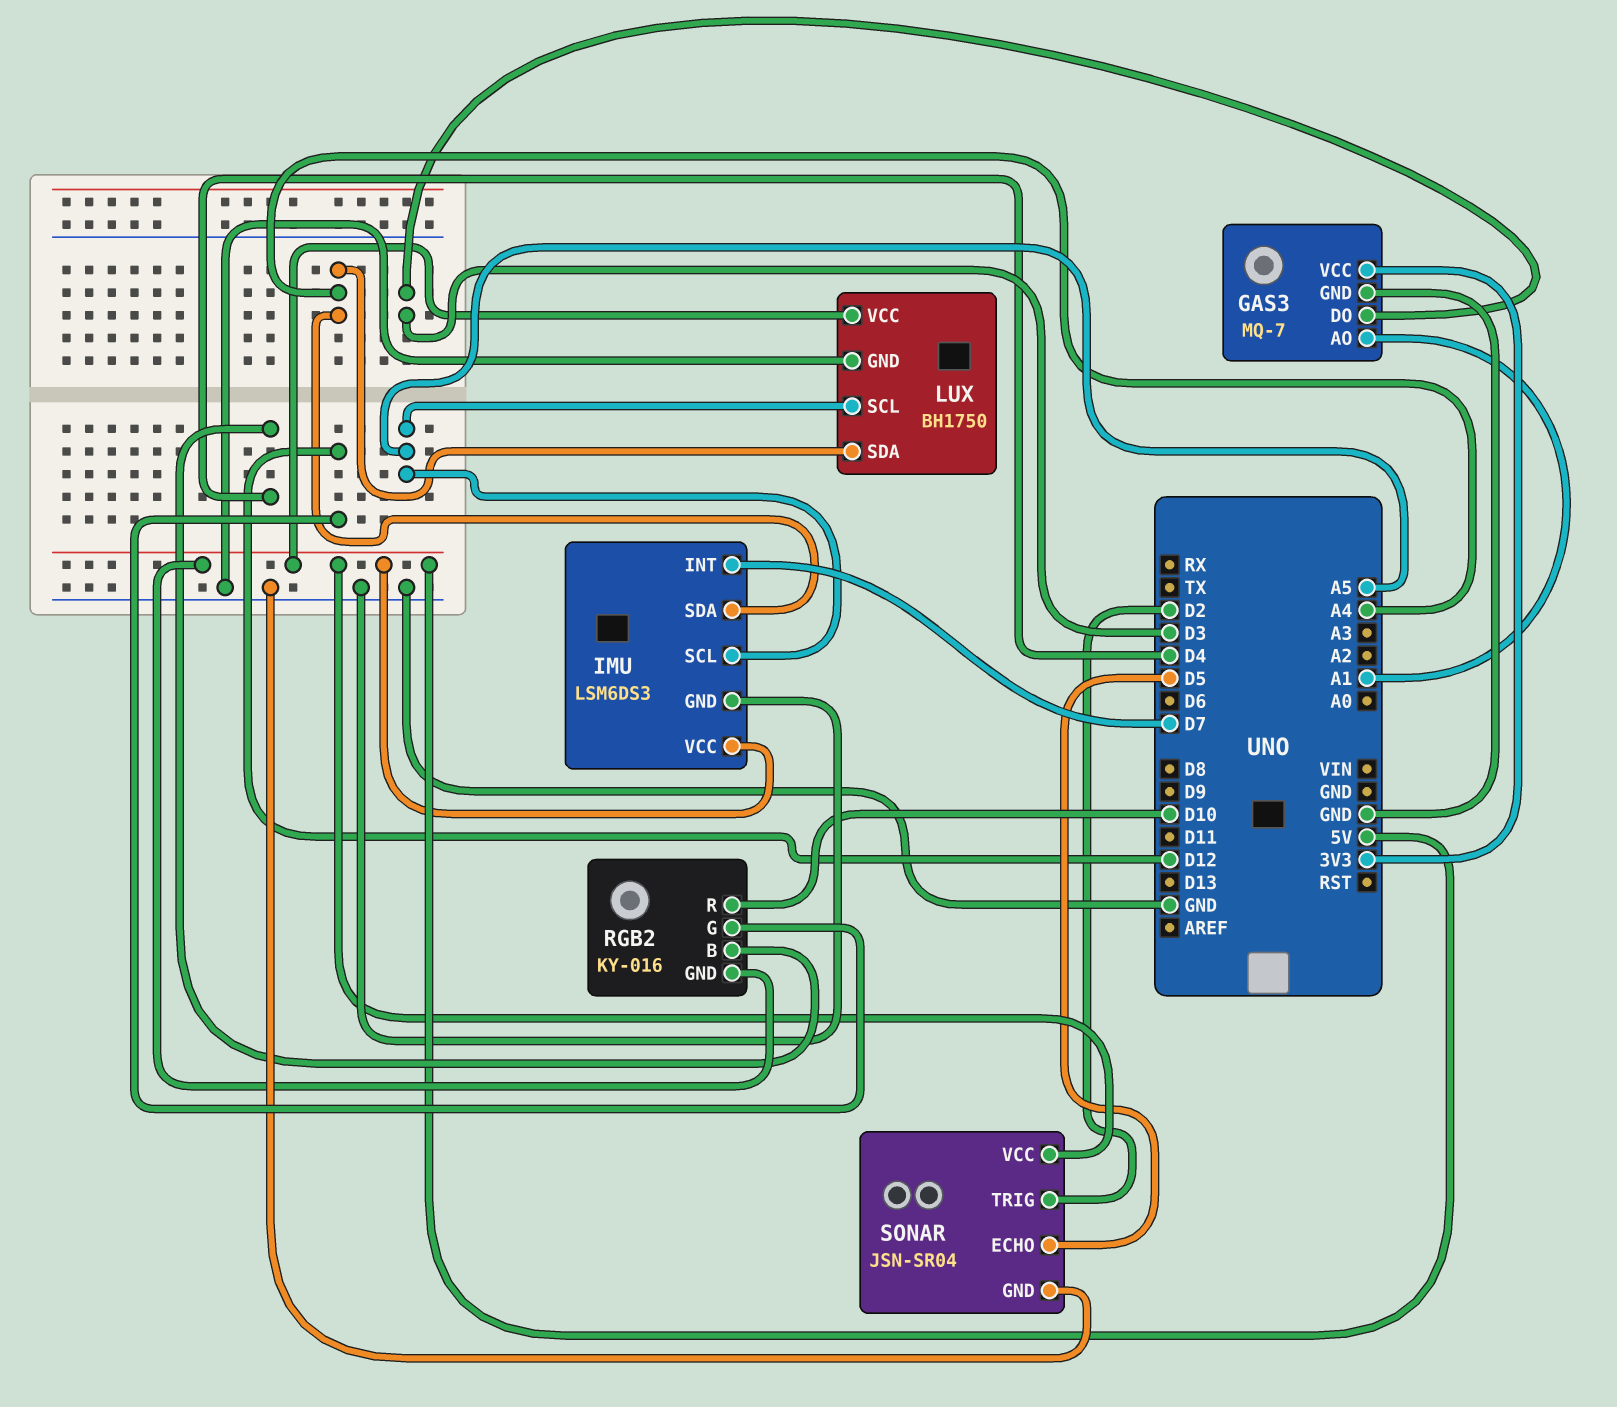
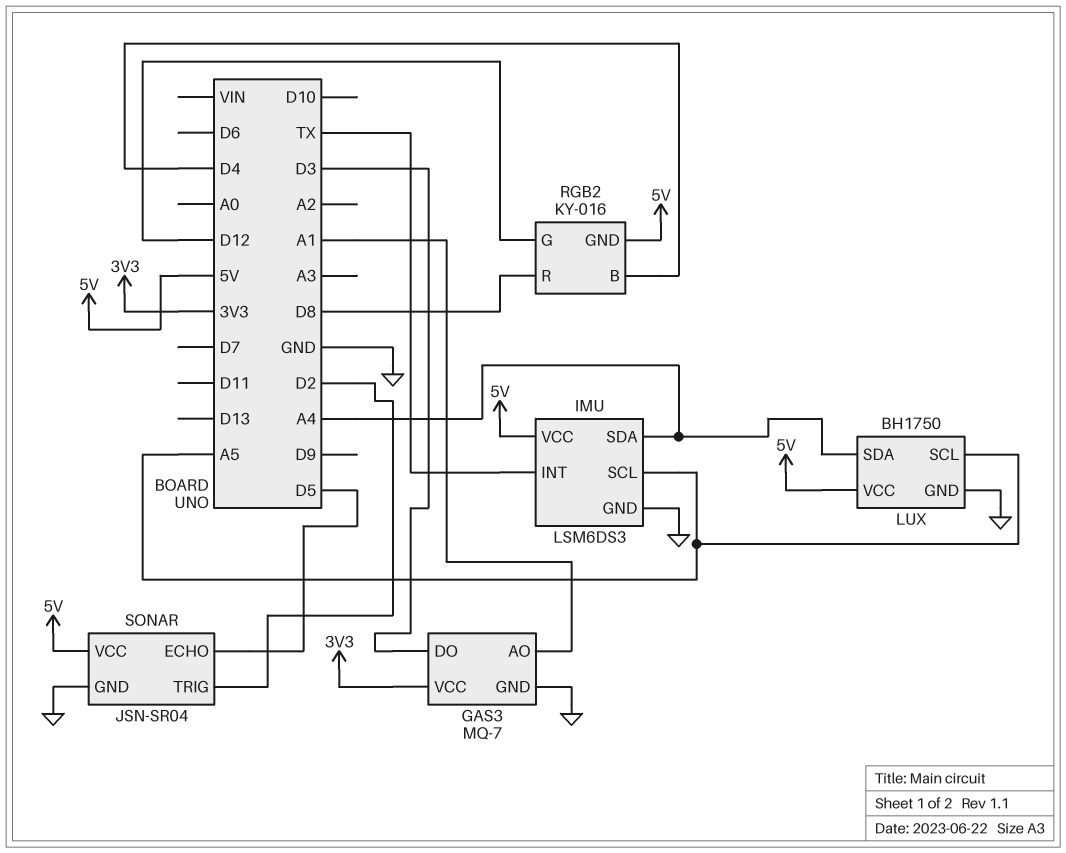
IMU pin INT: D7 -> TX
RGB2 pin R: D10 -> D8

